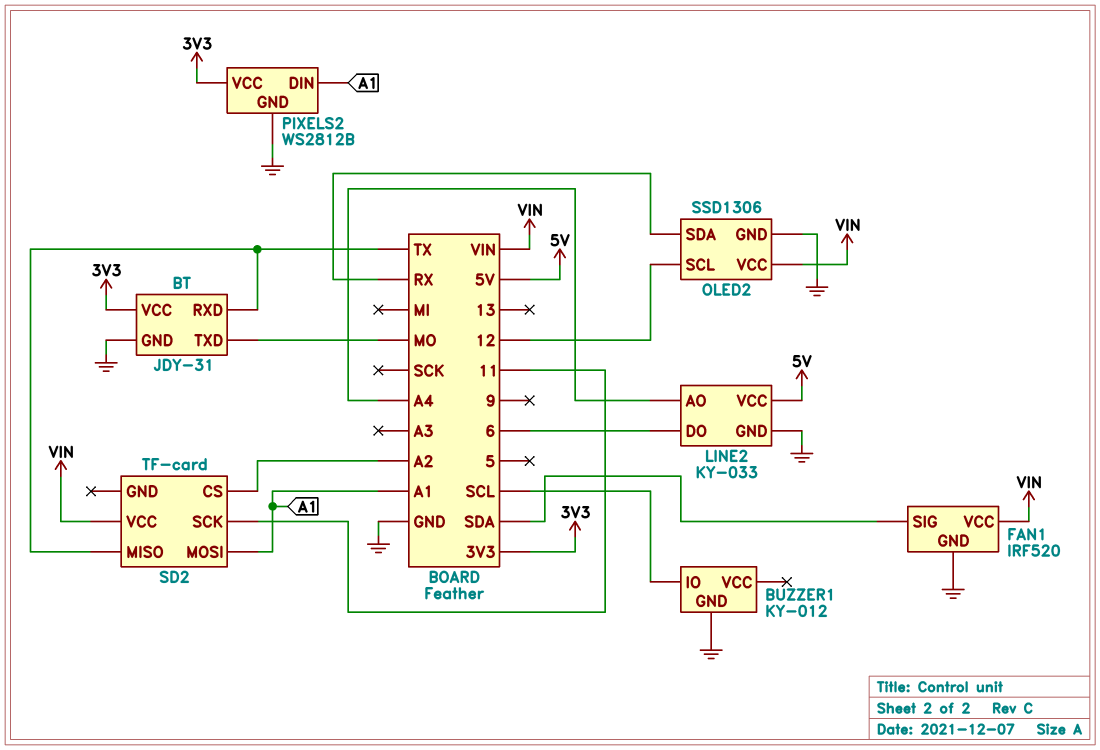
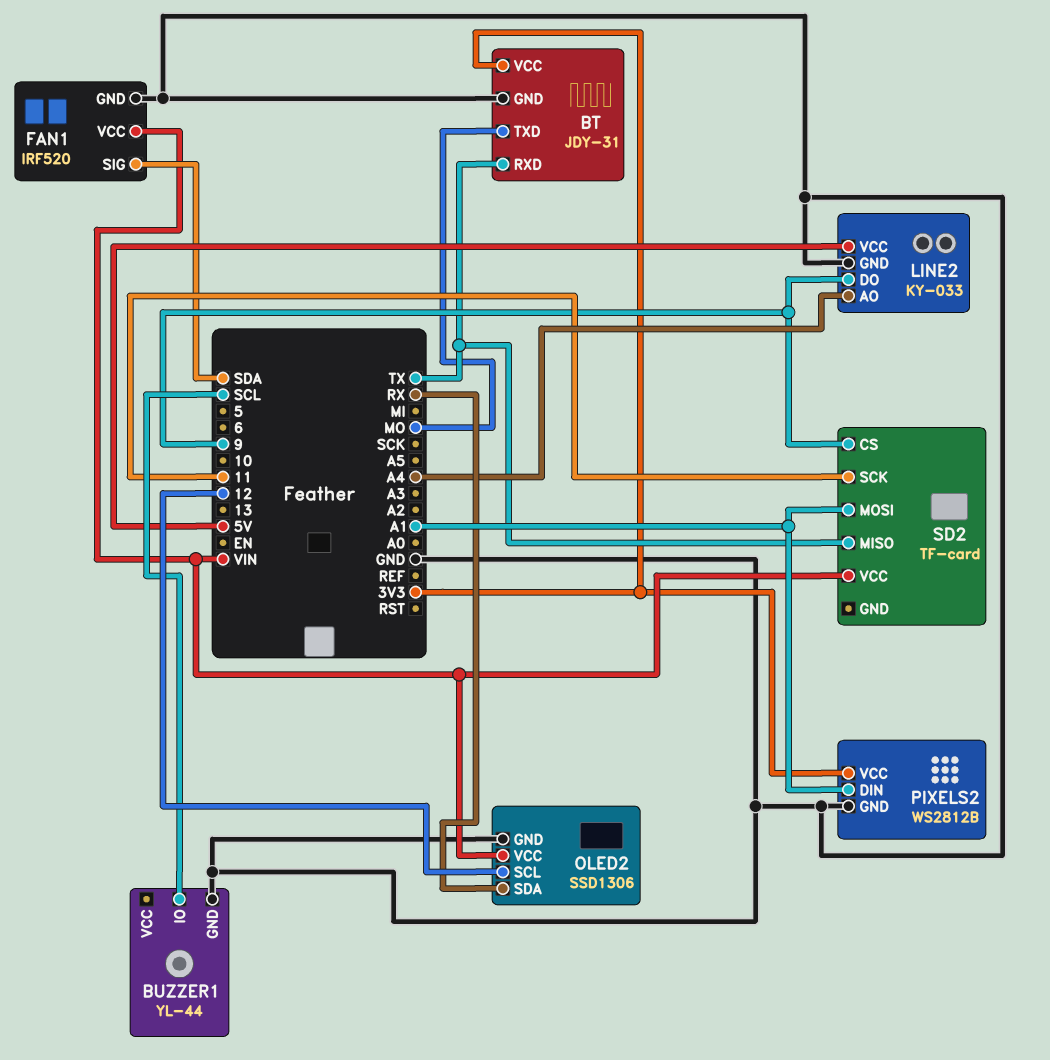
BUZZER1: KY-012 -> YL-44
LINE2 pin DO: 6 -> 9
SD2 pin CS: A2 -> 9

